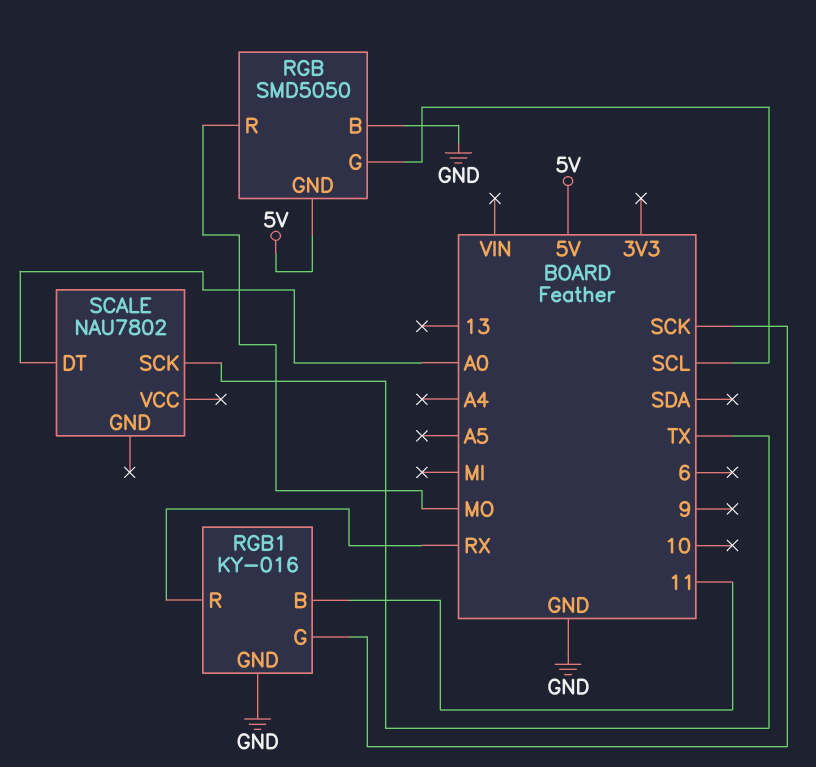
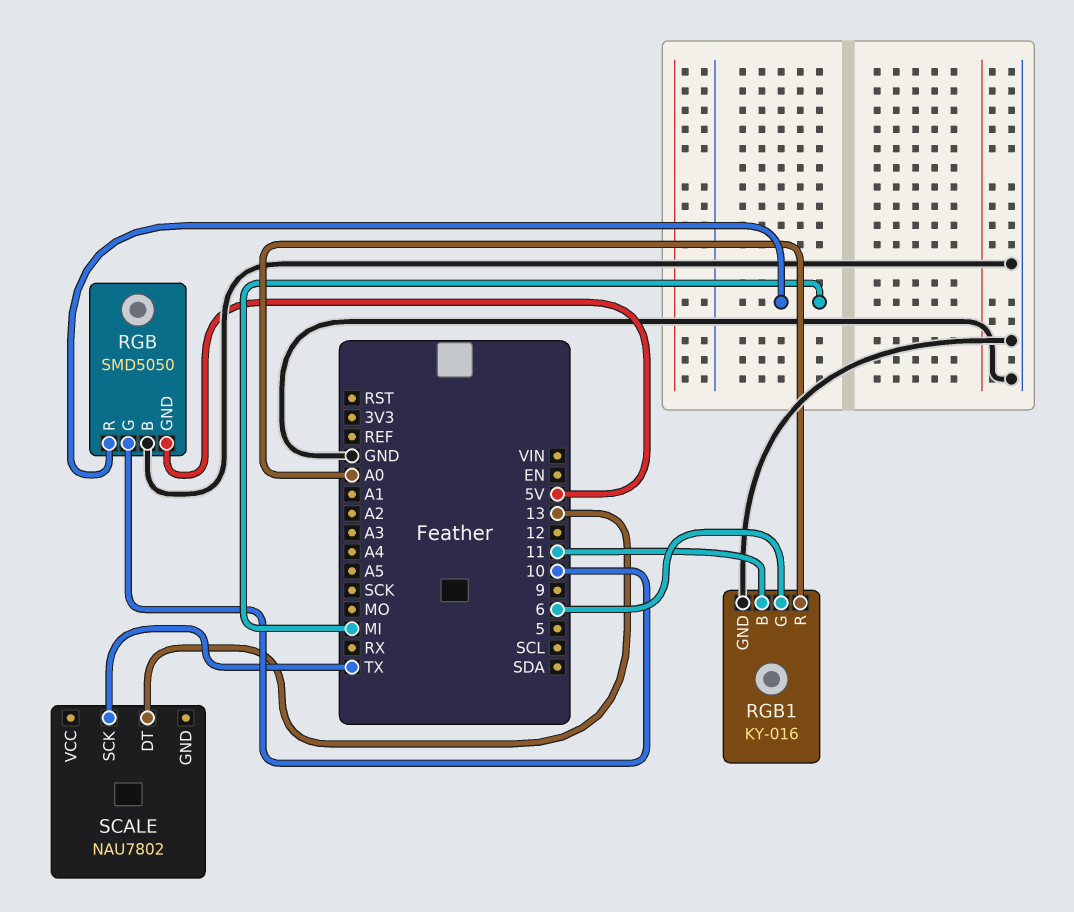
RGB pin G: SCL -> 10
RGB pin R: MO -> MI
RGB1 pin G: SCK -> 6
RGB1 pin R: RX -> A0
SCALE pin DT: A0 -> 13

